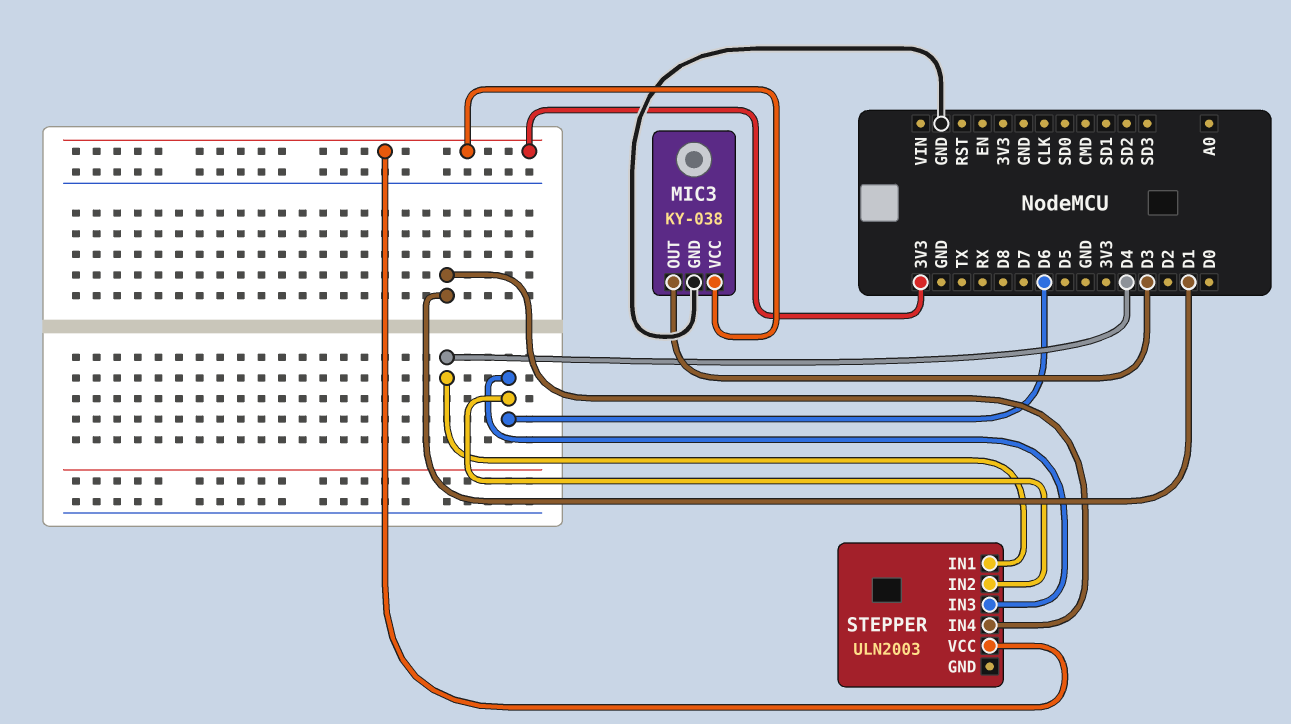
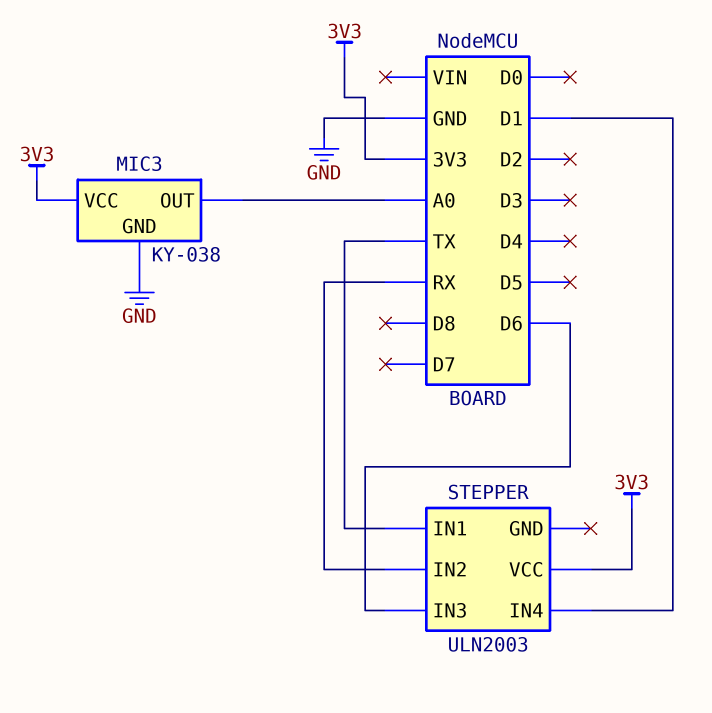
MIC3 pin OUT: D3 -> A0
STEPPER pin IN1: D4 -> TX
STEPPER pin IN2: D6 -> RX

